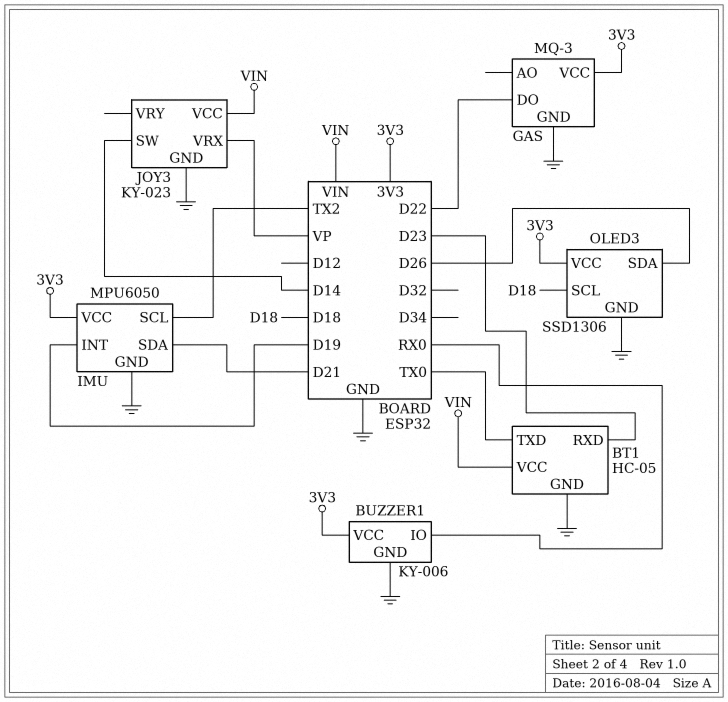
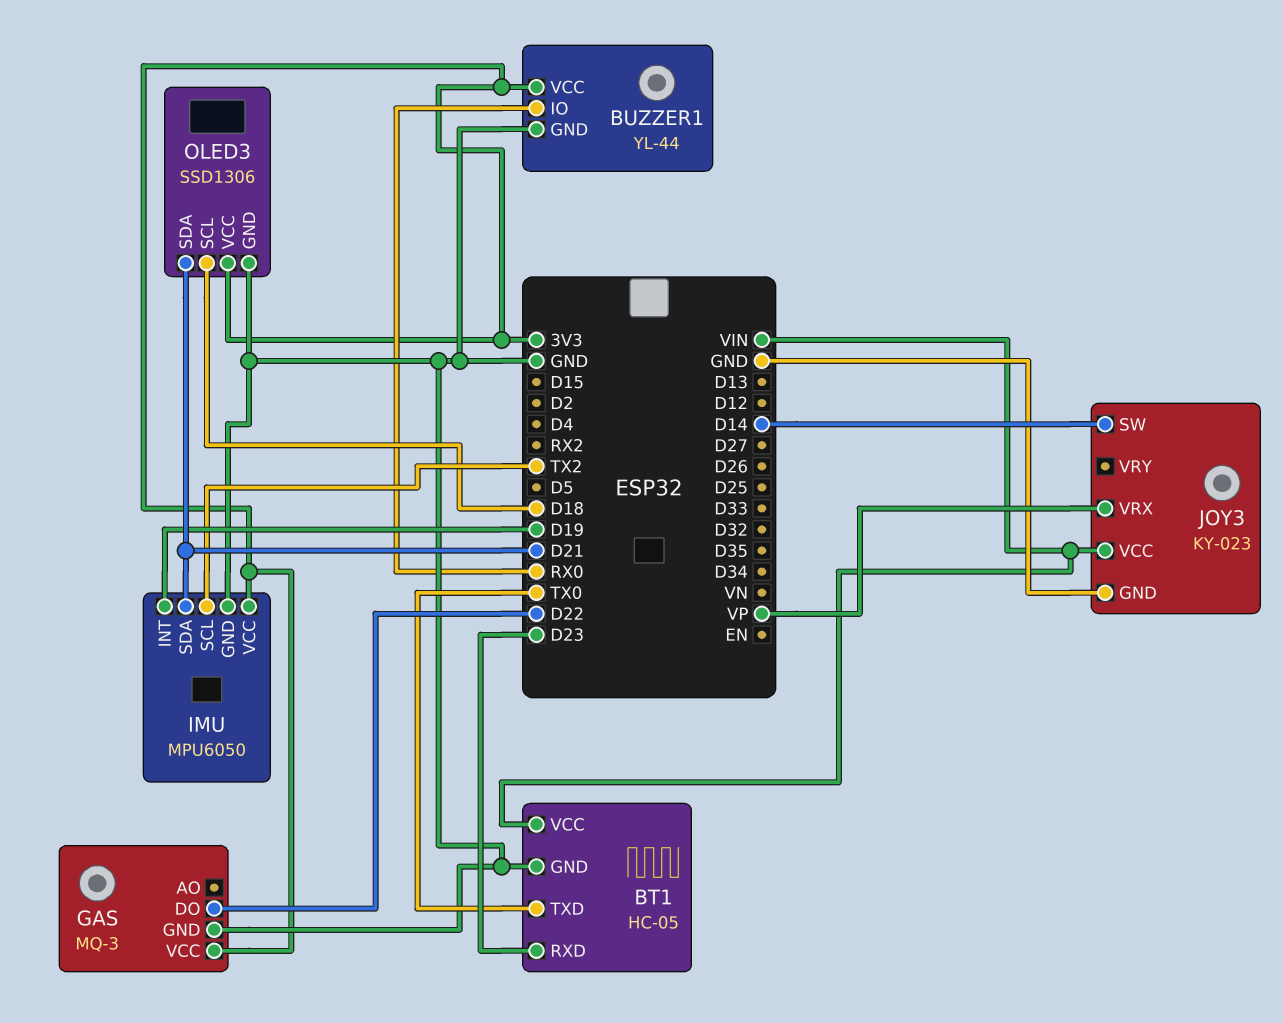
BUZZER1: KY-006 -> YL-44
OLED3 pin SDA: D26 -> D21

